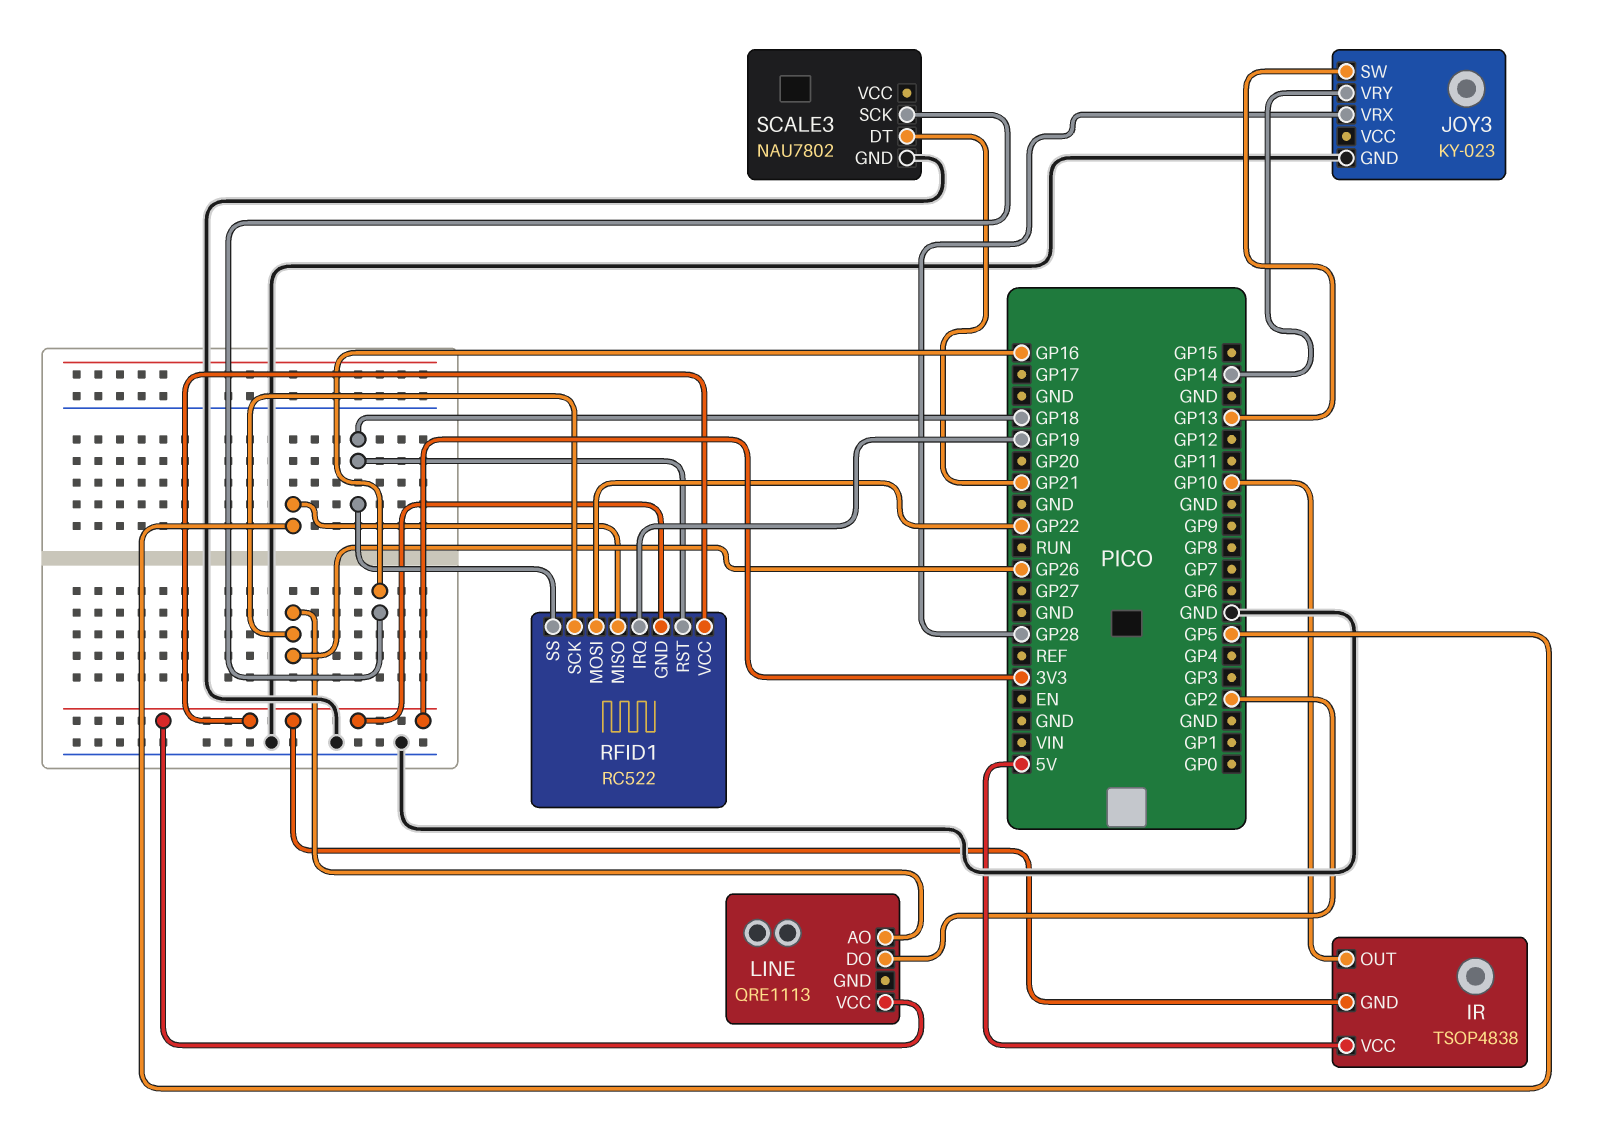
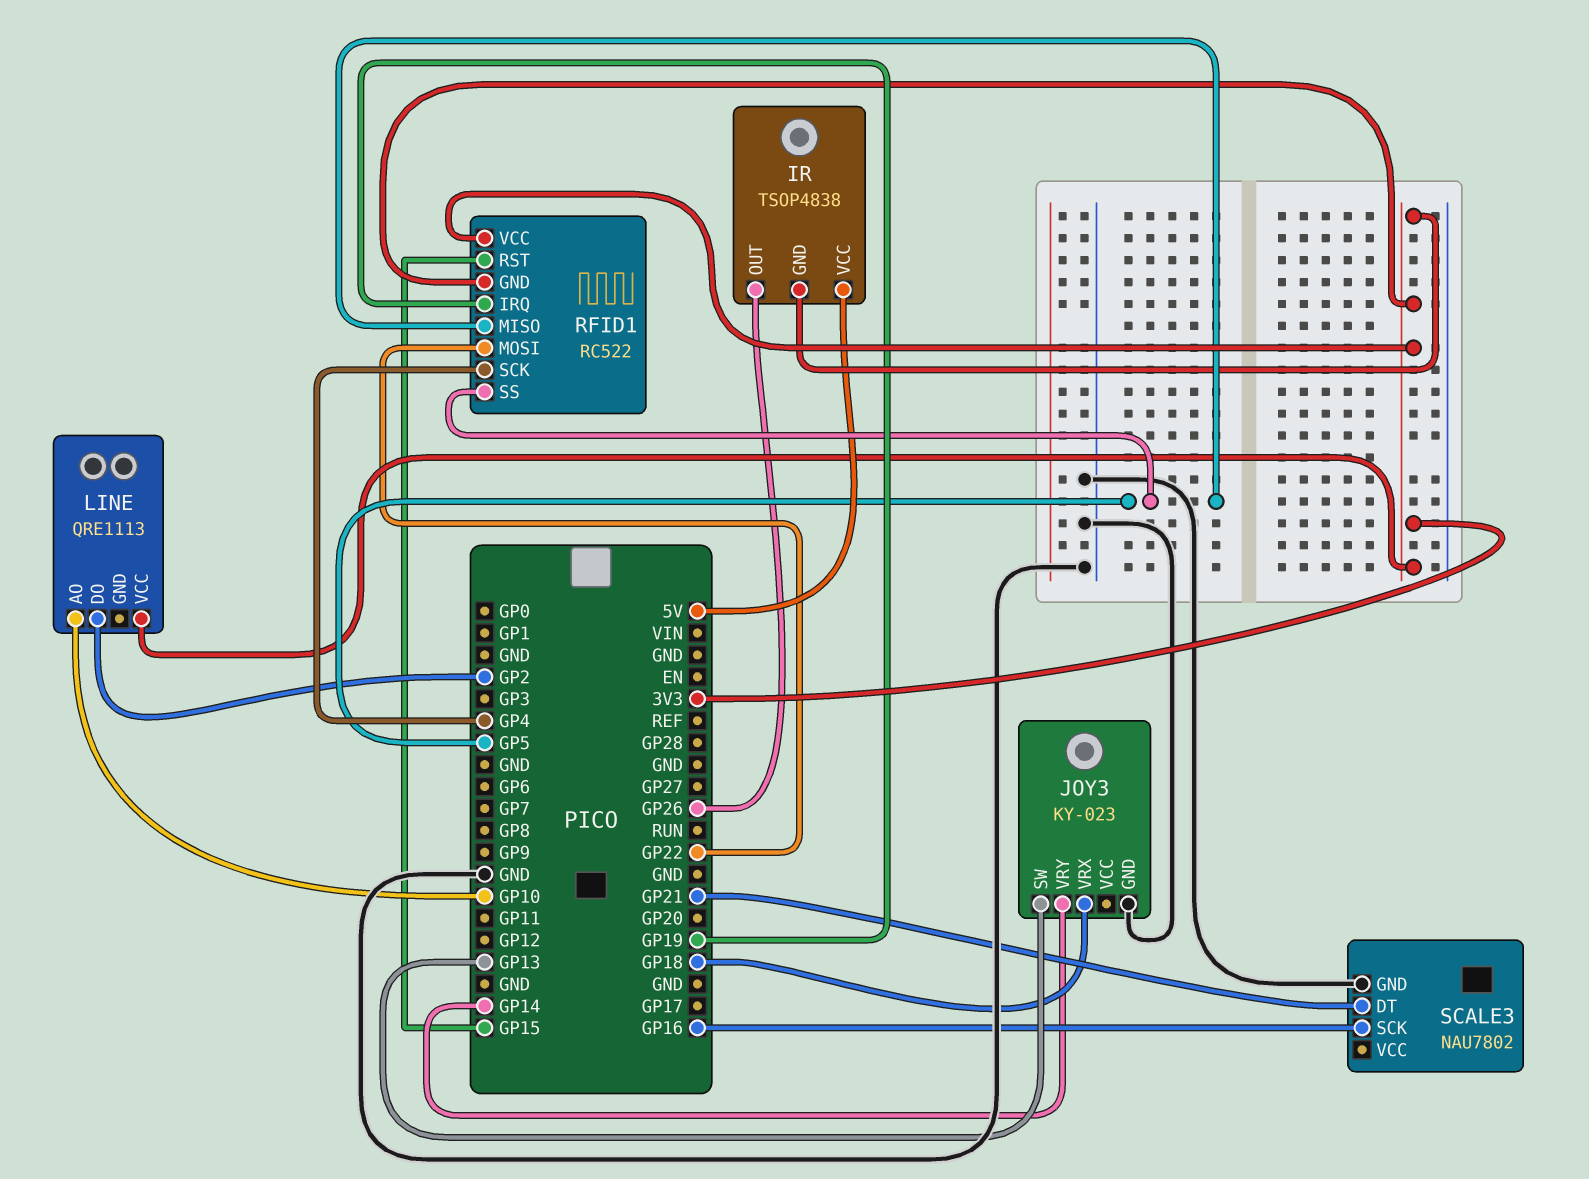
IR pin OUT: GP10 -> GP26
JOY3 pin VRX: GP28 -> GP18
LINE pin AO: GP26 -> GP10
RFID1 pin RST: GP18 -> GP15
RFID1 pin SCK: GP26 -> GP4
RFID1 pin SS: GP18 -> GP5

